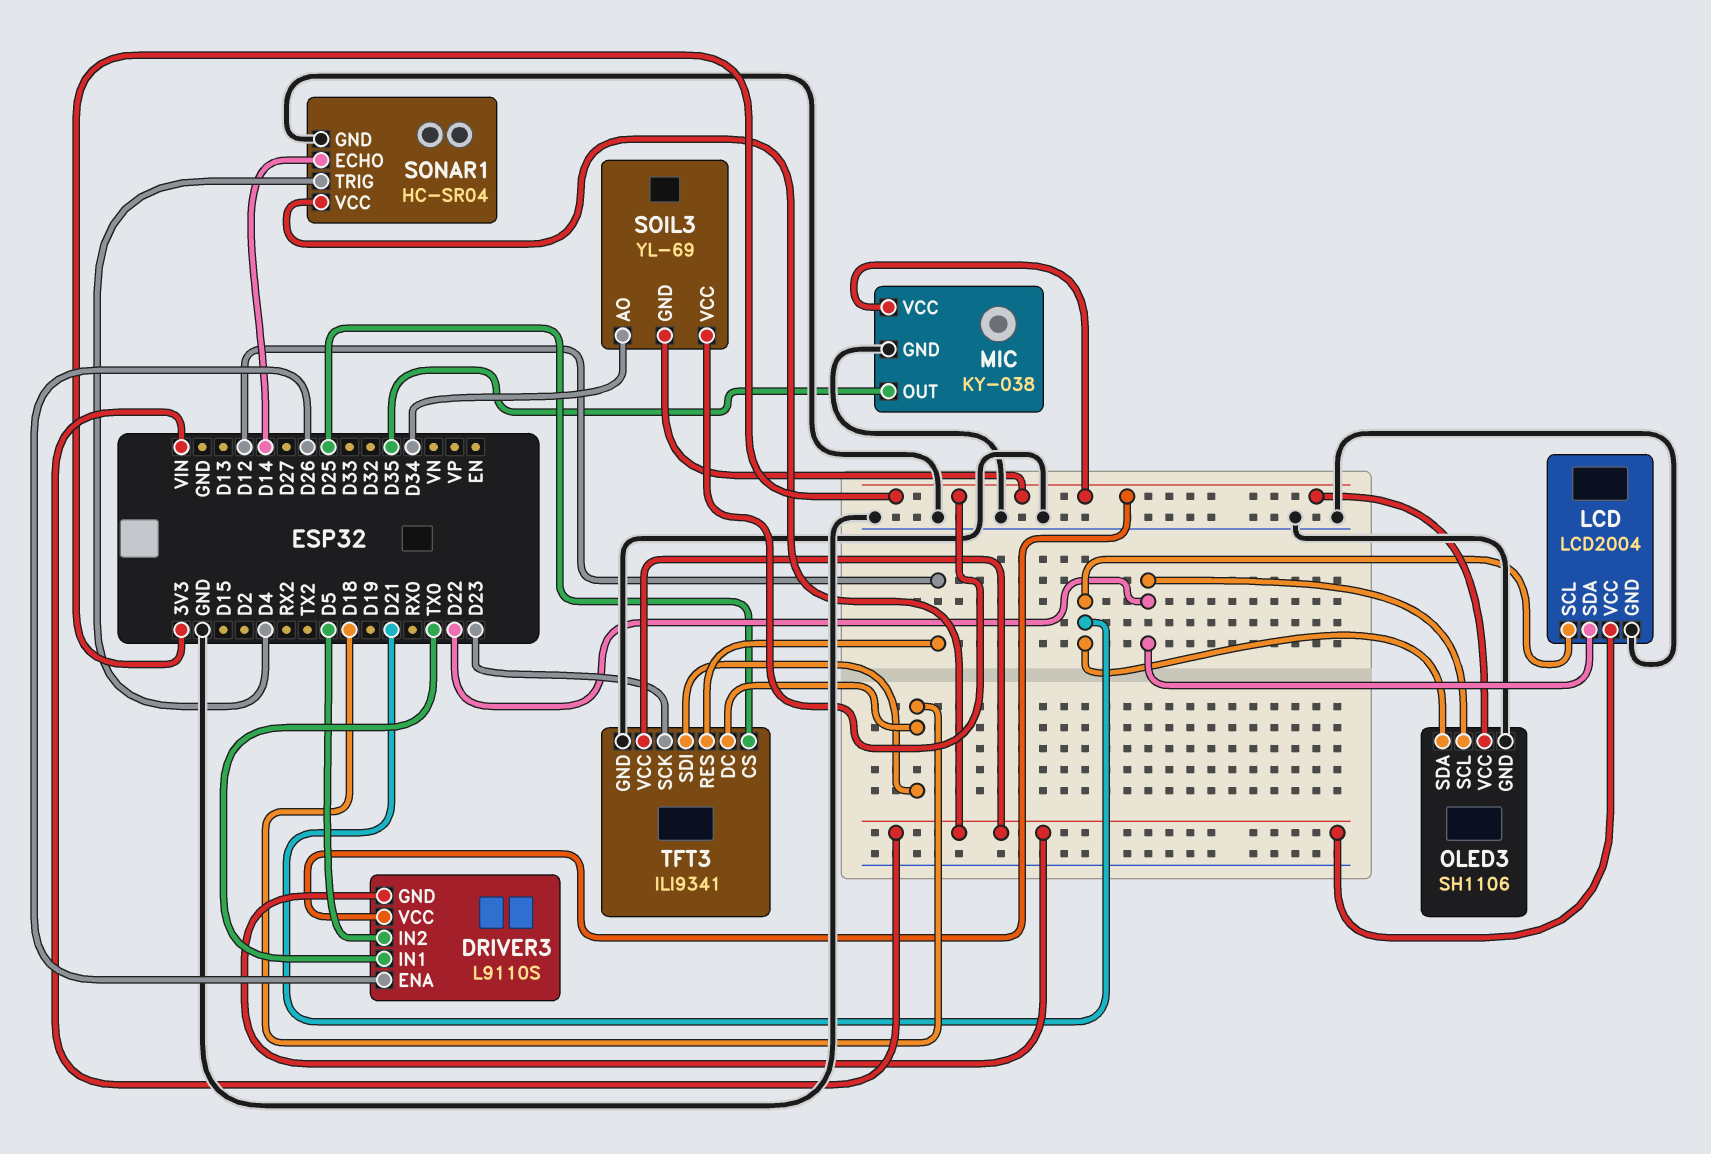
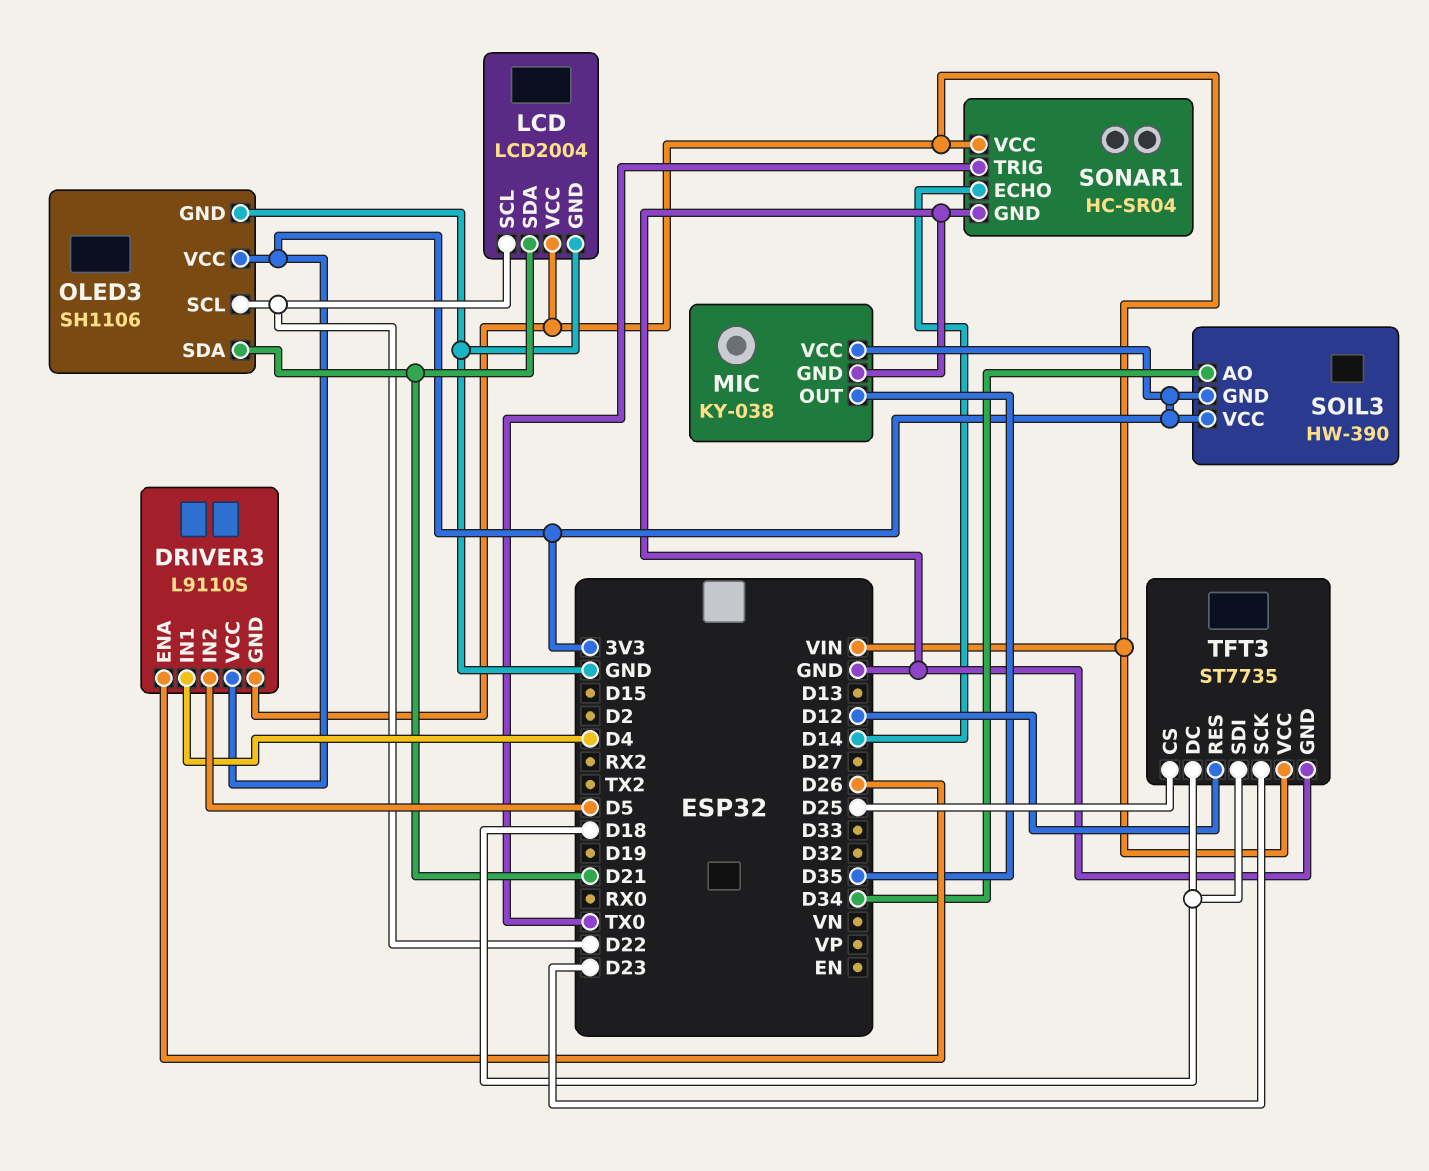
DRIVER3 pin IN1: TX0 -> D4
LCD pin SCL: D21 -> D22
LCD pin SDA: D22 -> D21
SOIL3: YL-69 -> HW-390
SONAR1 pin TRIG: D4 -> TX0
TFT3: ILI9341 -> ST7735

